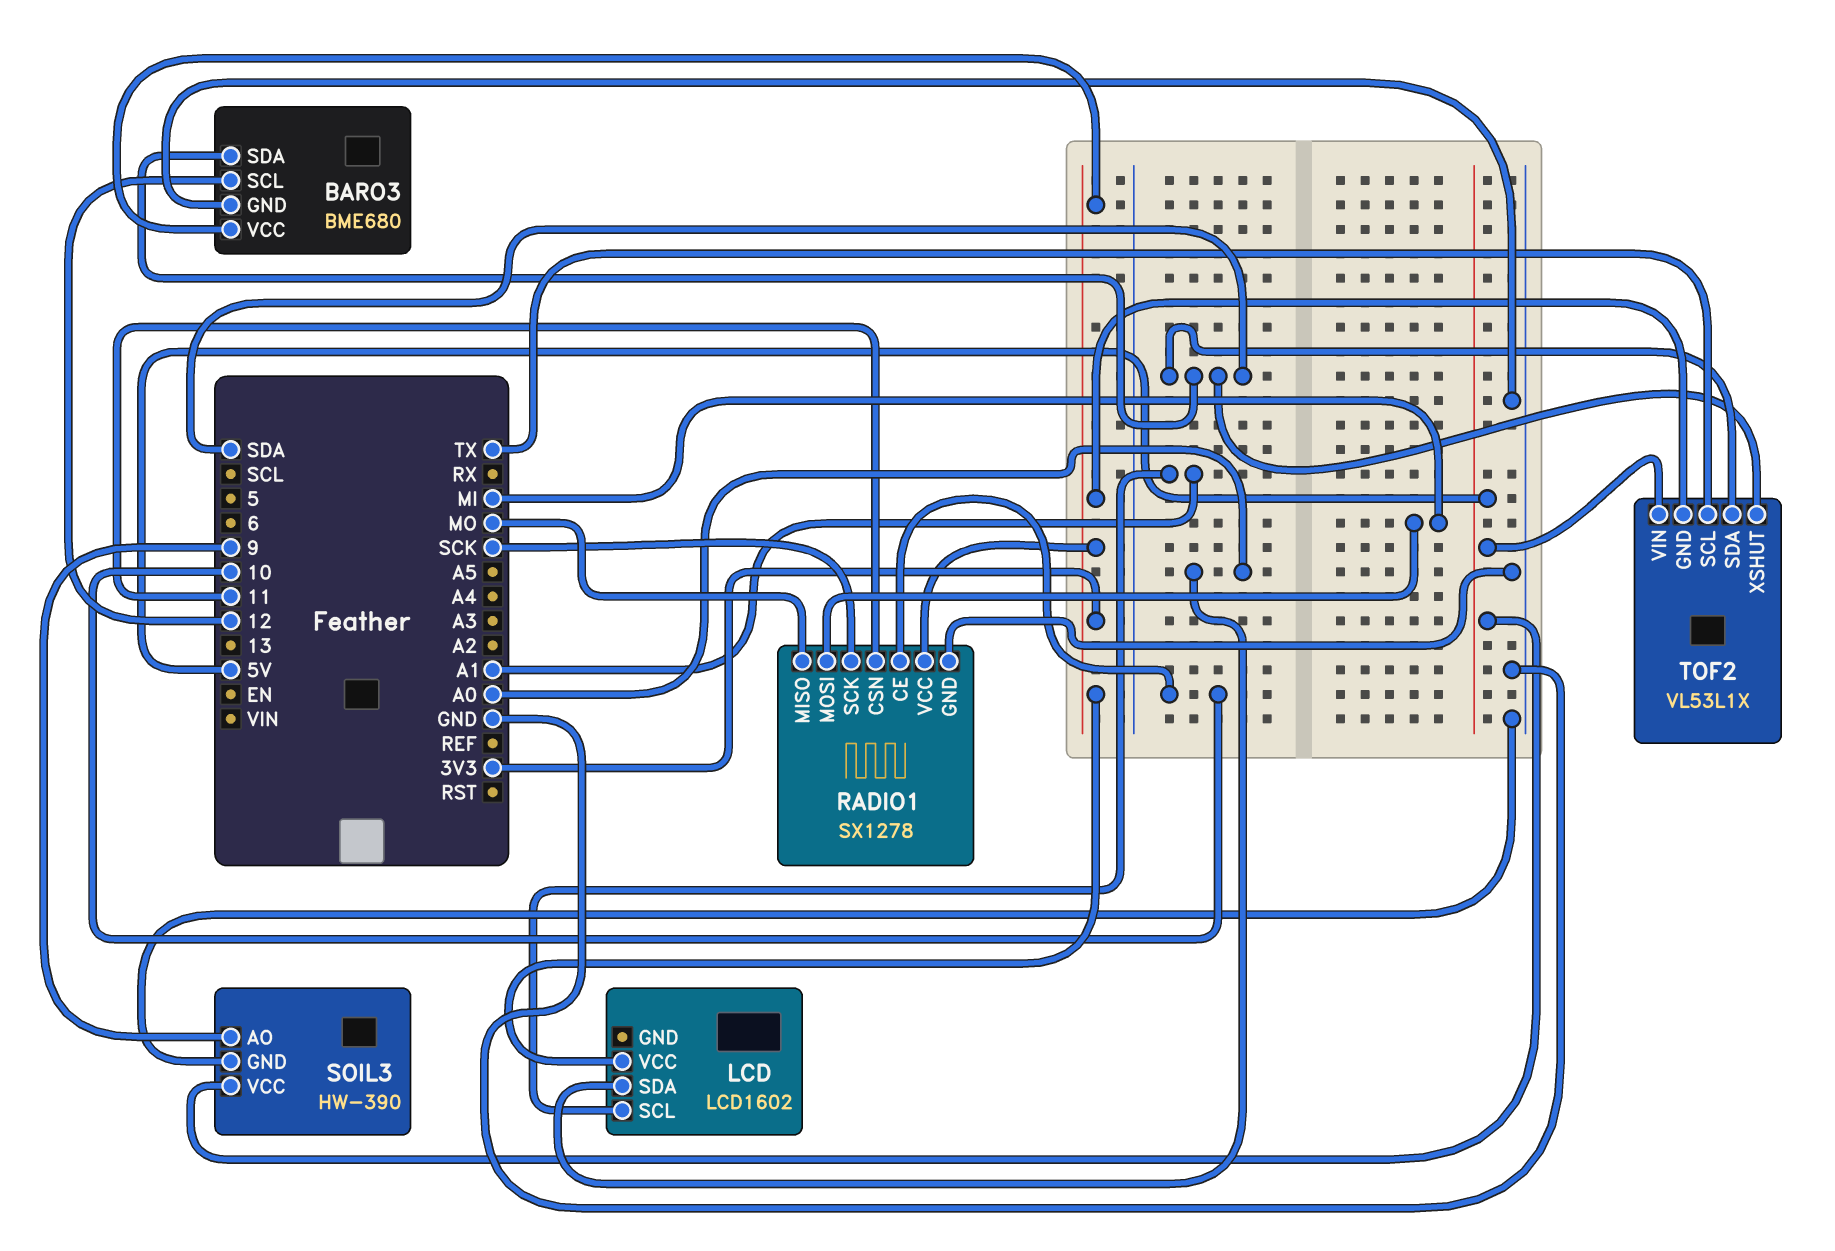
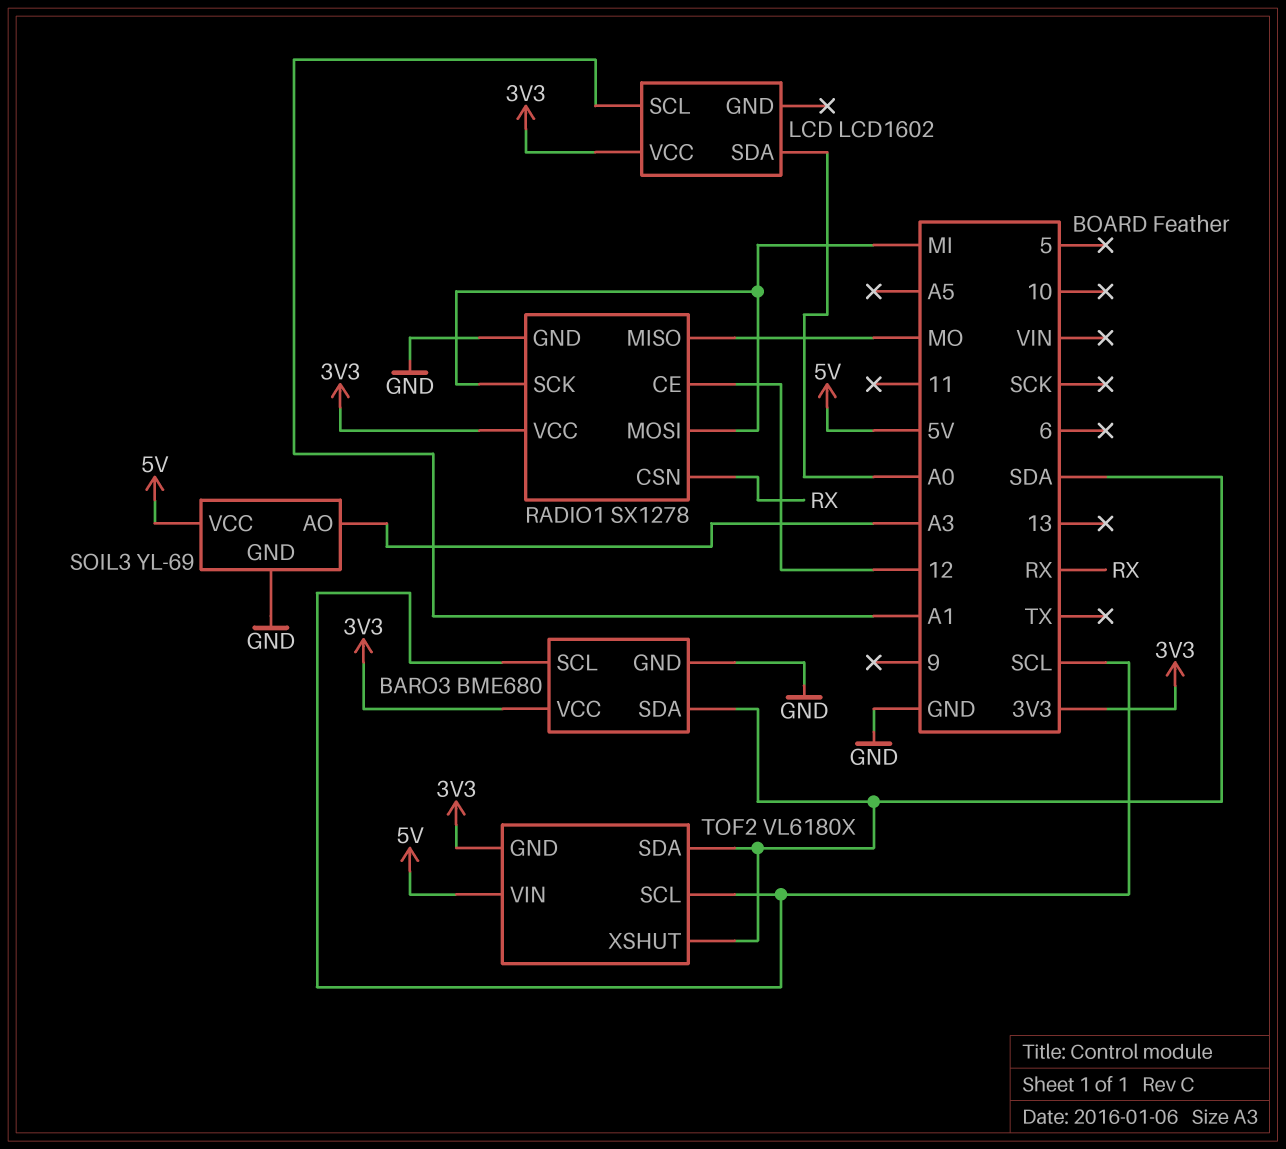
BARO3 pin SCL: 12 -> SCL
RADIO1 pin CE: 10 -> 12
RADIO1 pin CSN: 11 -> RX
RADIO1 pin SCK: SCK -> MI
SOIL3: HW-390 -> YL-69
SOIL3 pin AO: 9 -> A3
TOF2: VL53L1X -> VL6180X
TOF2 pin SCL: TX -> SCL

